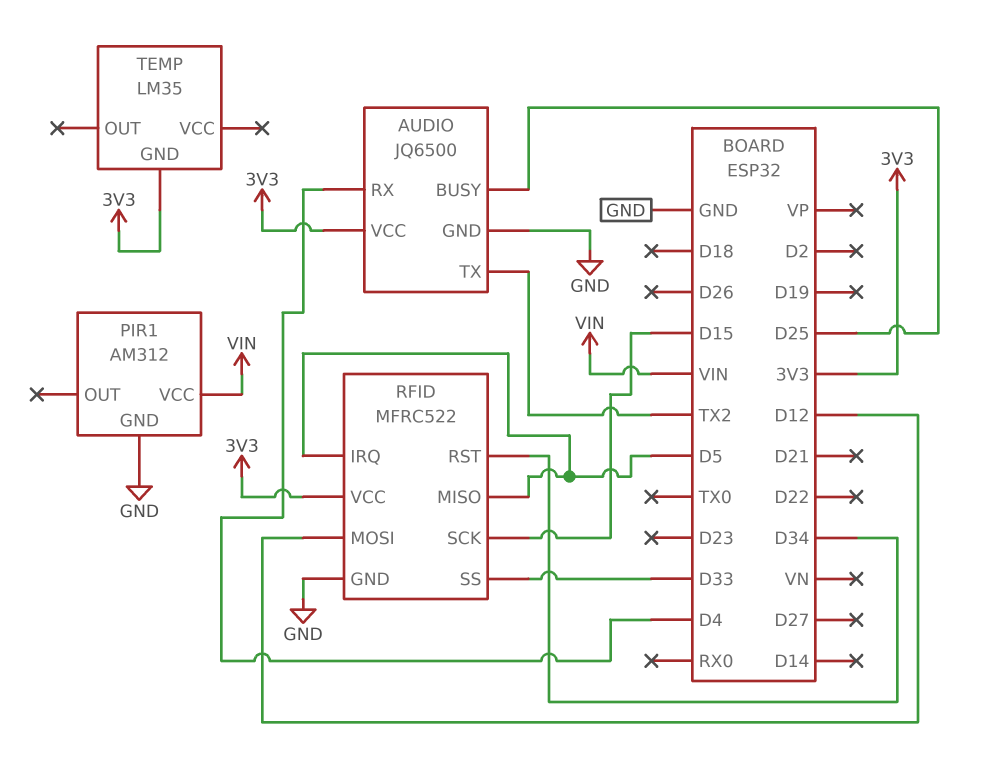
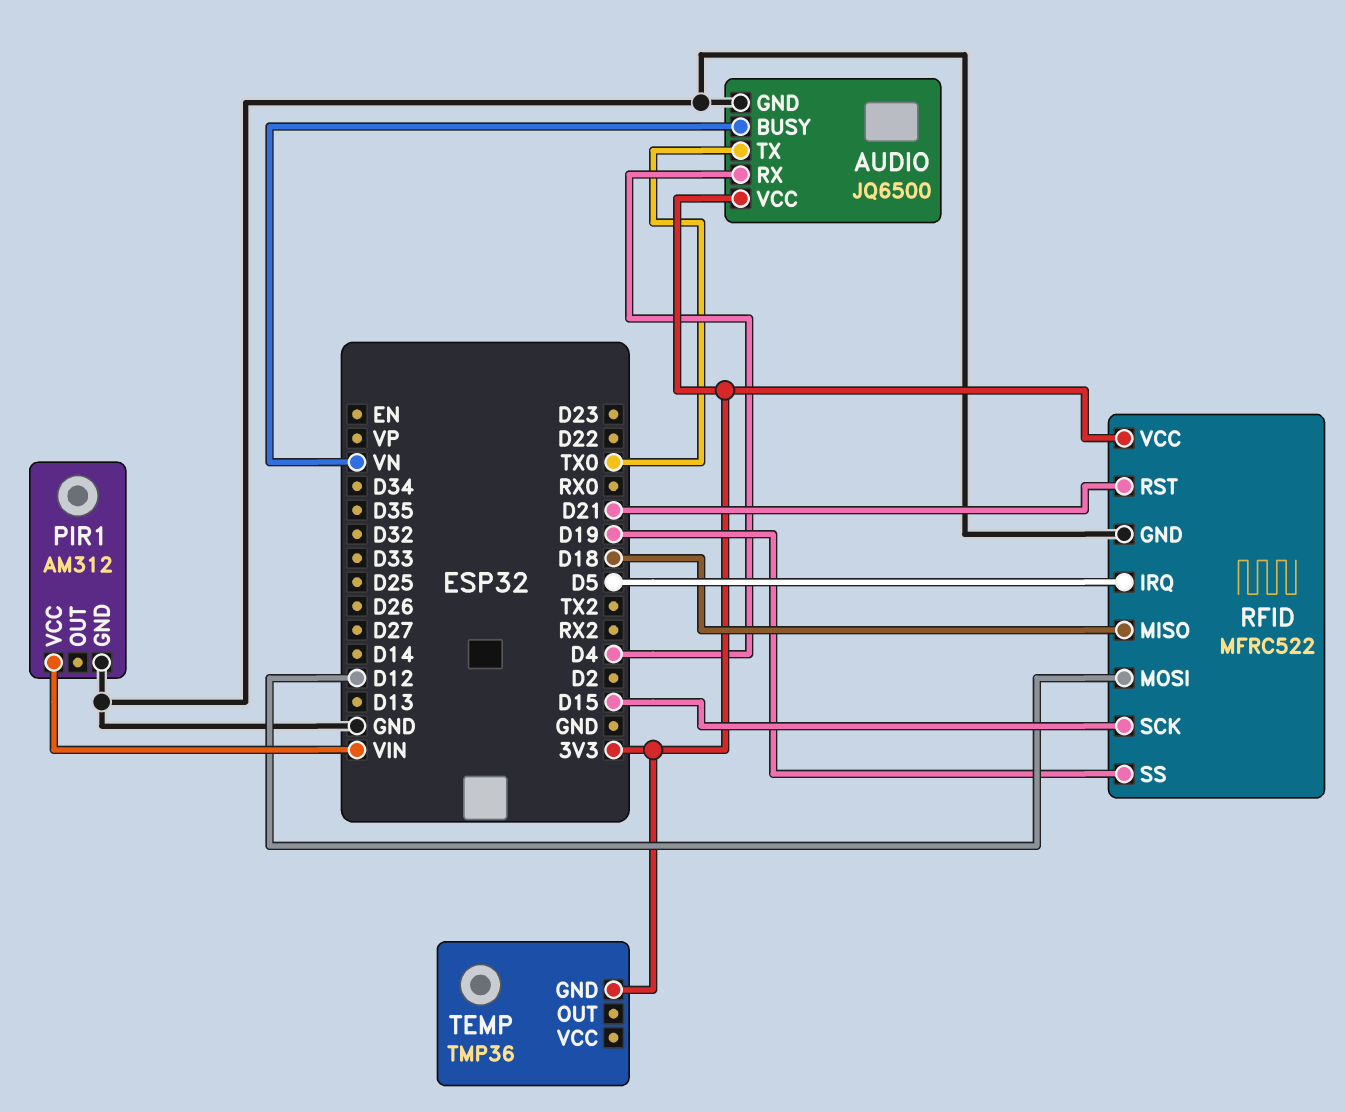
AUDIO pin BUSY: D25 -> VN
AUDIO pin TX: TX2 -> TX0
RFID pin MISO: D5 -> D18
RFID pin RST: D34 -> D21
RFID pin SS: D33 -> D19
TEMP: LM35 -> TMP36

